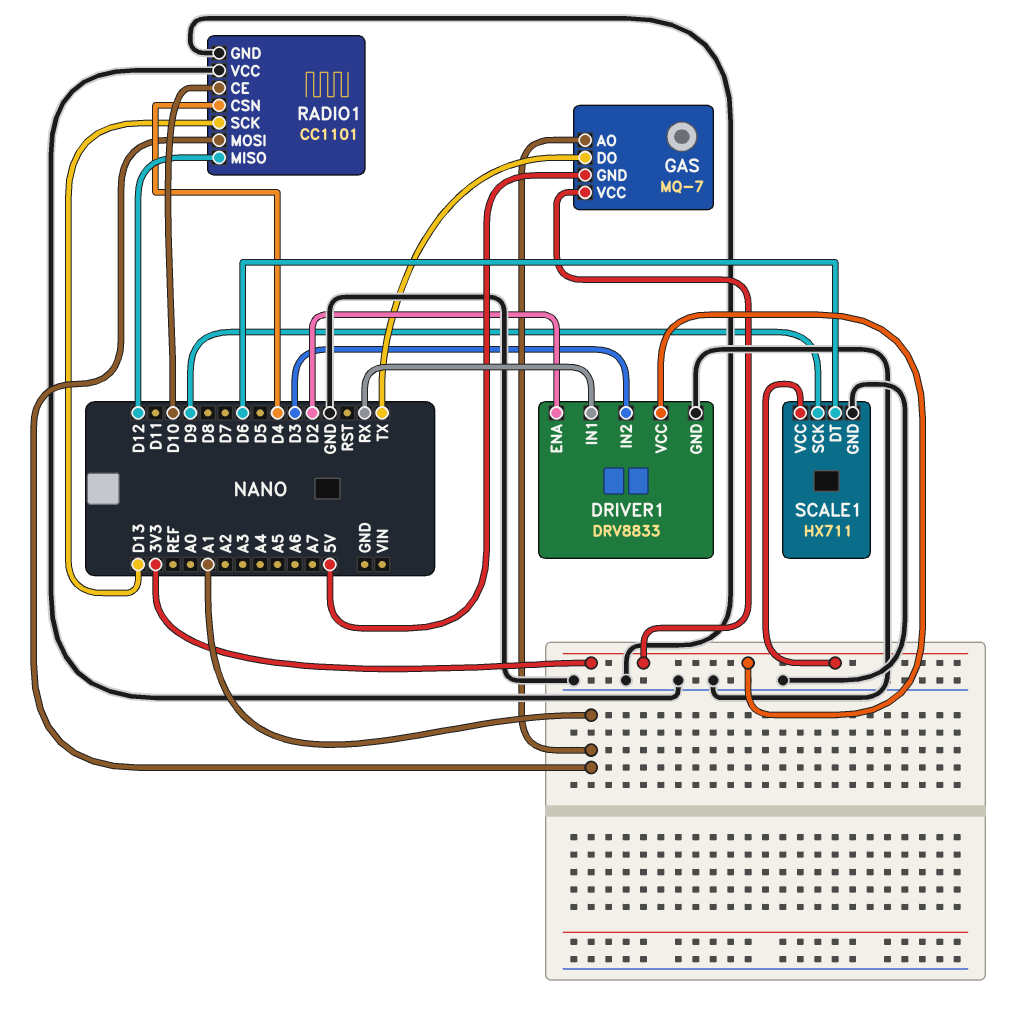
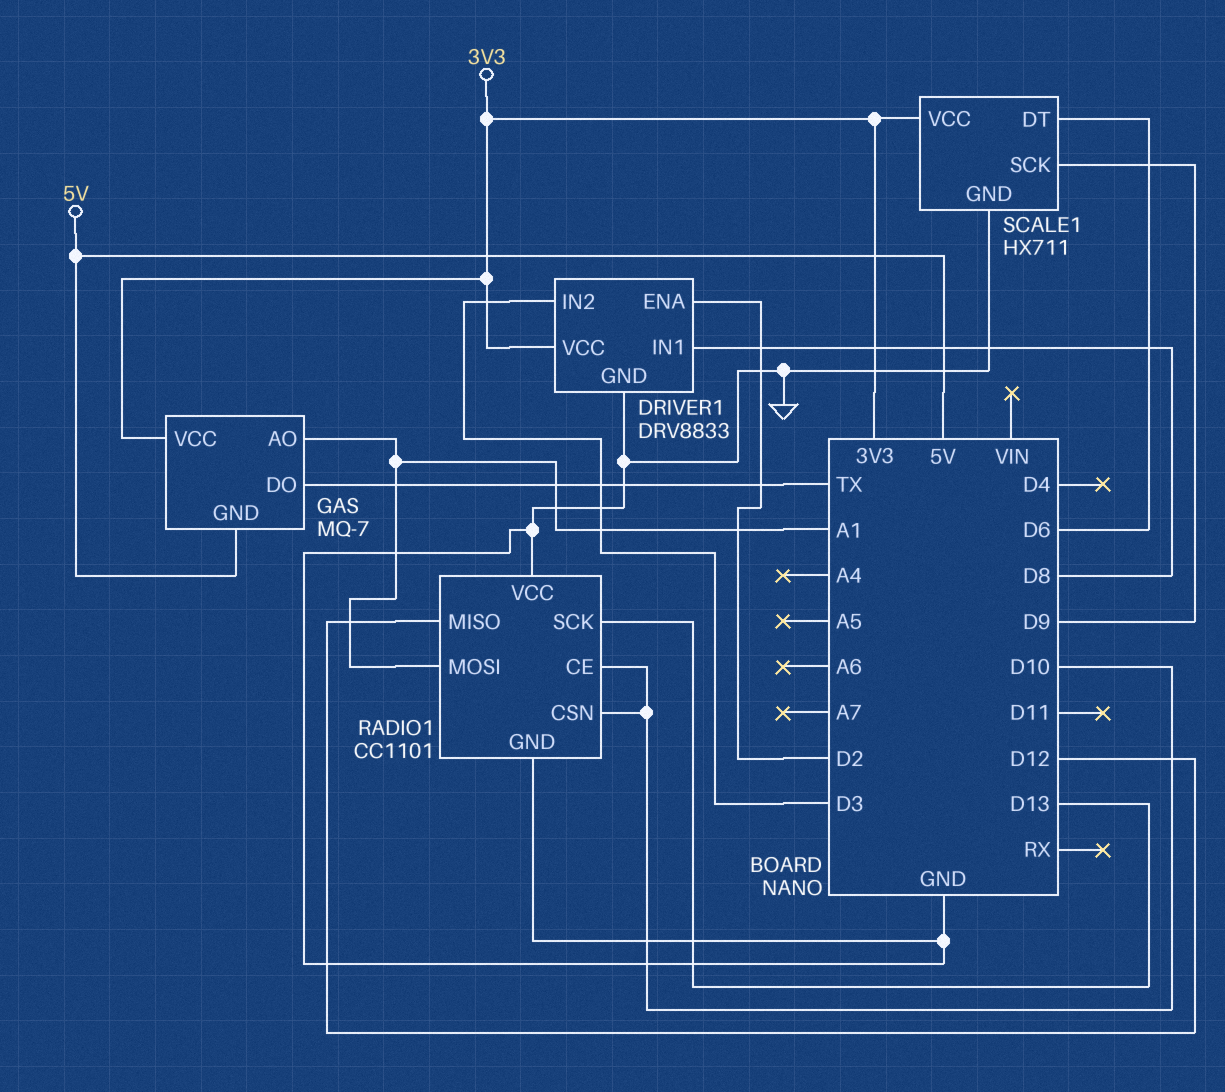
DRIVER1 pin IN1: RX -> D8
RADIO1 pin CSN: D4 -> D10

